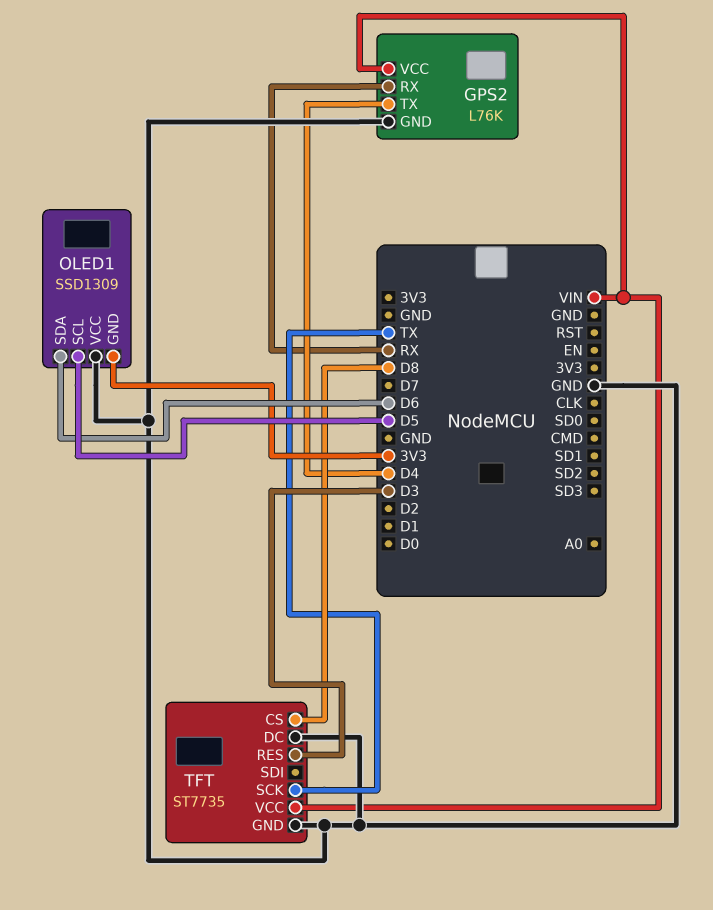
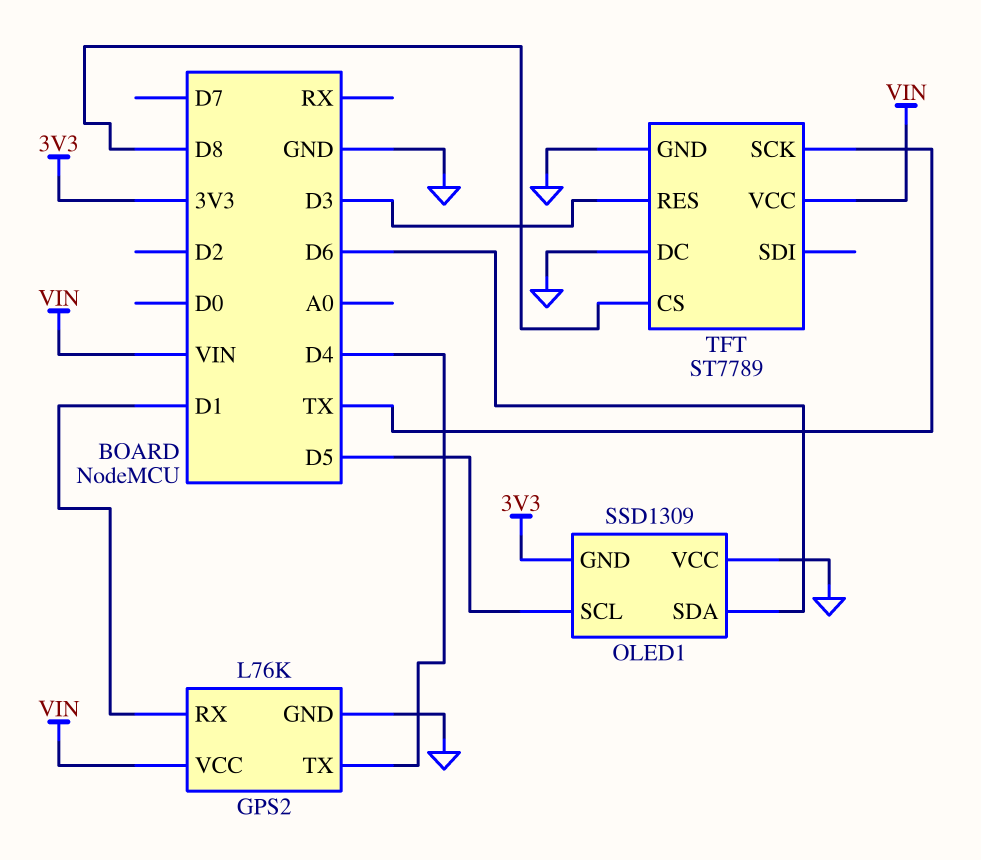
GPS2 pin RX: RX -> D1
TFT: ST7735 -> ST7789

